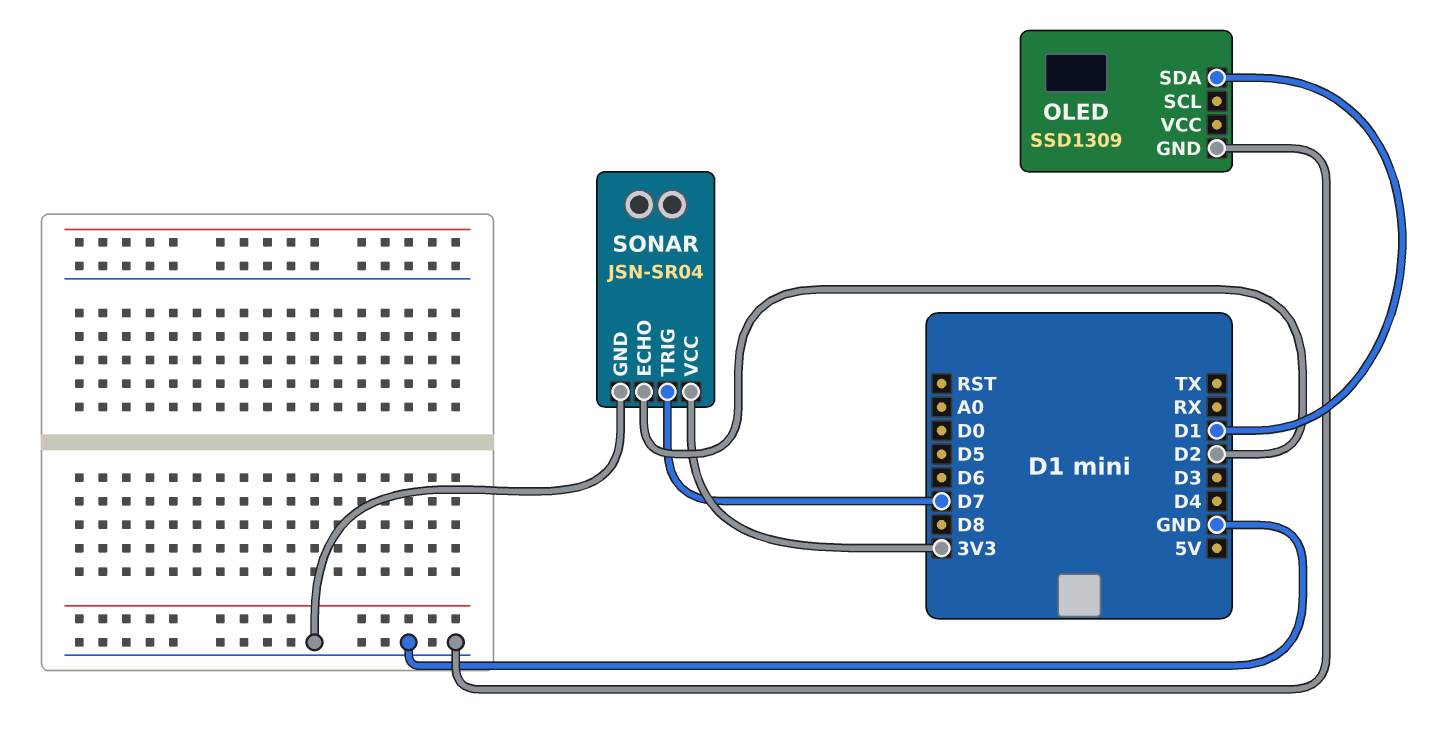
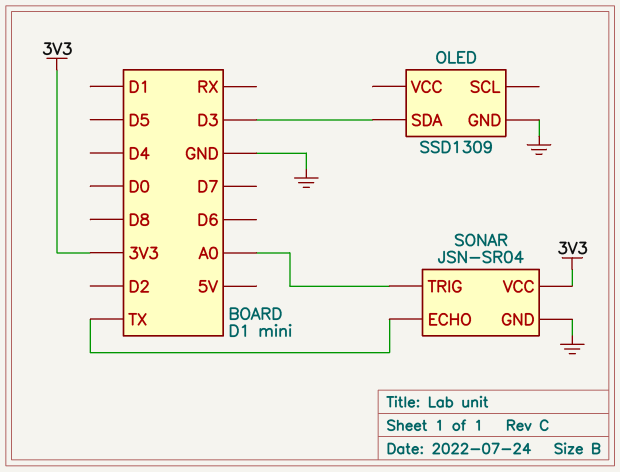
OLED pin SDA: D1 -> D3
SONAR pin ECHO: D2 -> TX
SONAR pin TRIG: D7 -> A0

